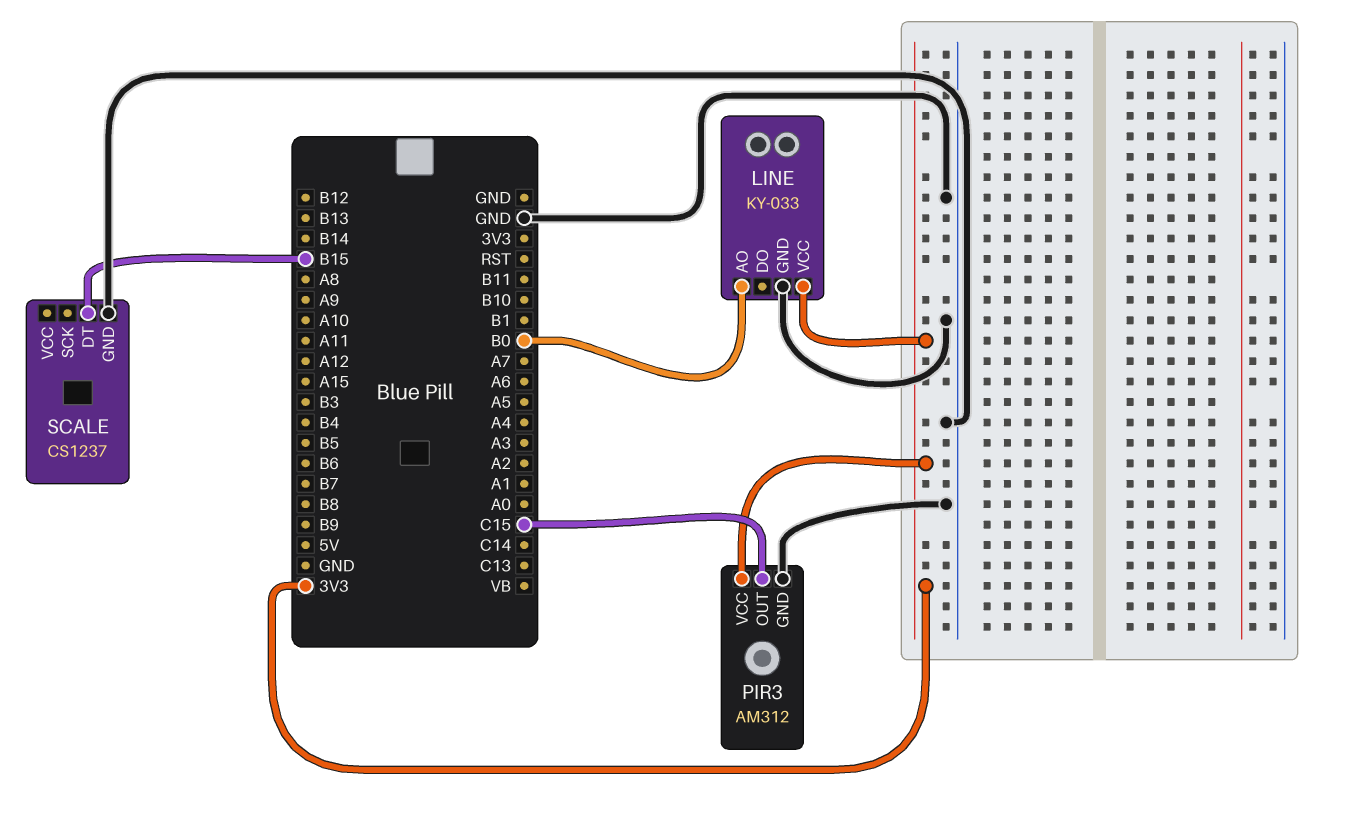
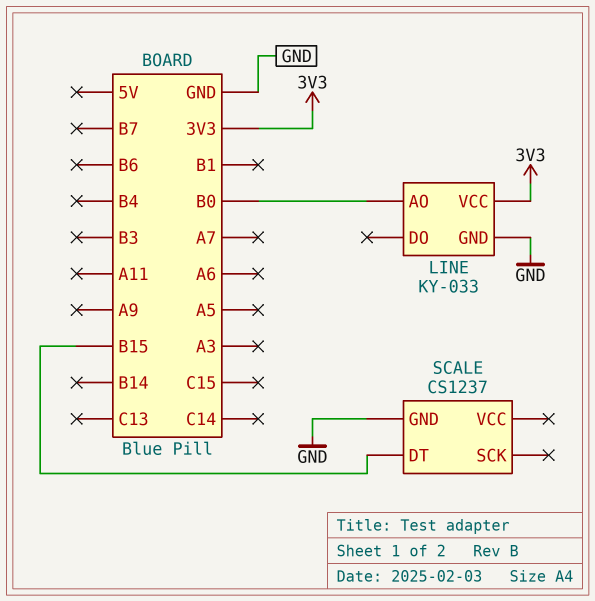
PIR3: AM312 -> none
PIR3 pin GND: GND -> none
PIR3 pin OUT: C15 -> none
PIR3 pin VCC: 3V3 -> none

